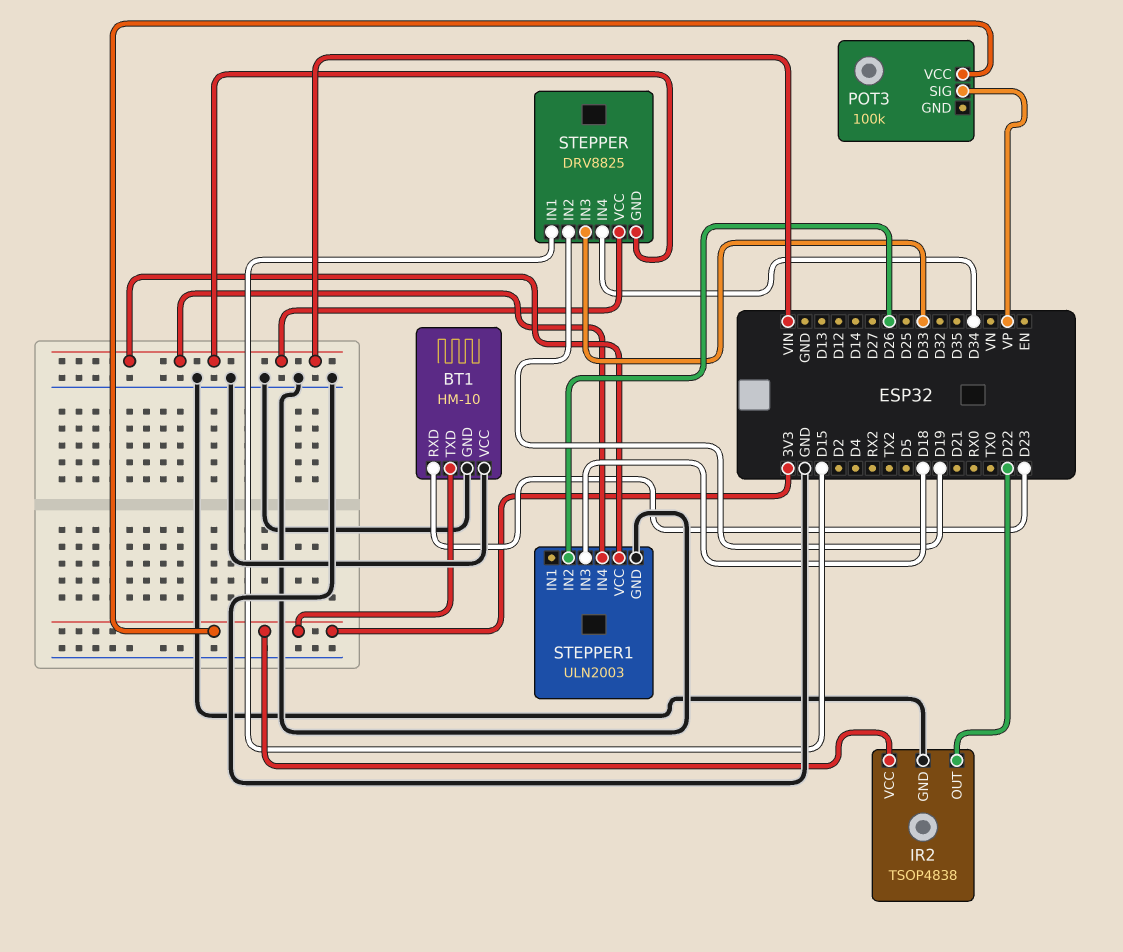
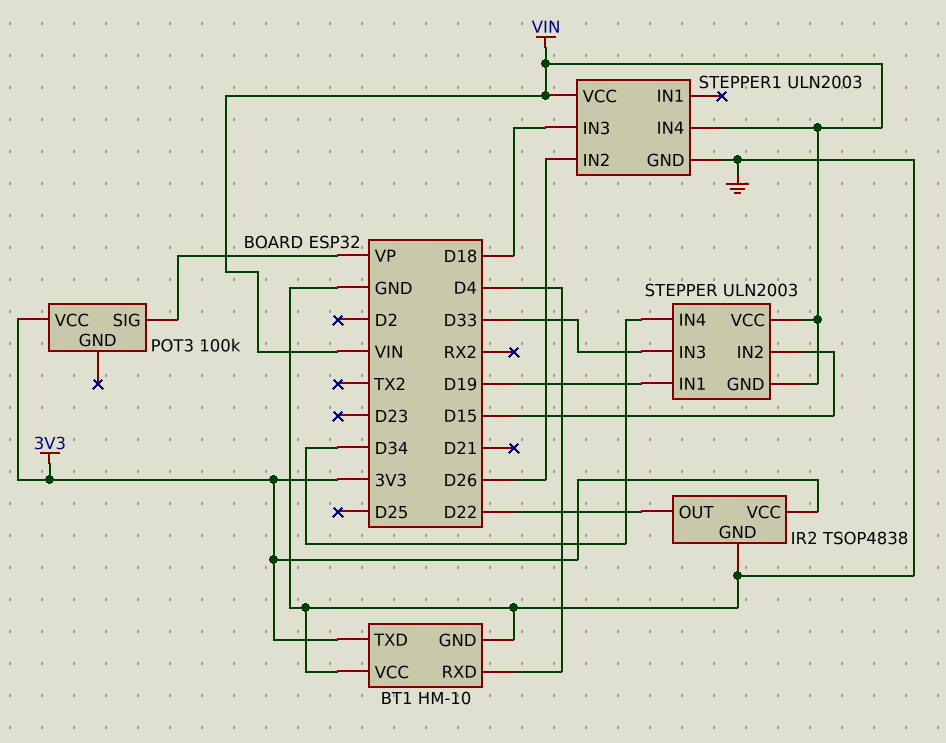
BT1 pin RXD: D23 -> D4
STEPPER: DRV8825 -> ULN2003
STEPPER pin IN1: D15 -> D19
STEPPER pin IN2: D19 -> D15

